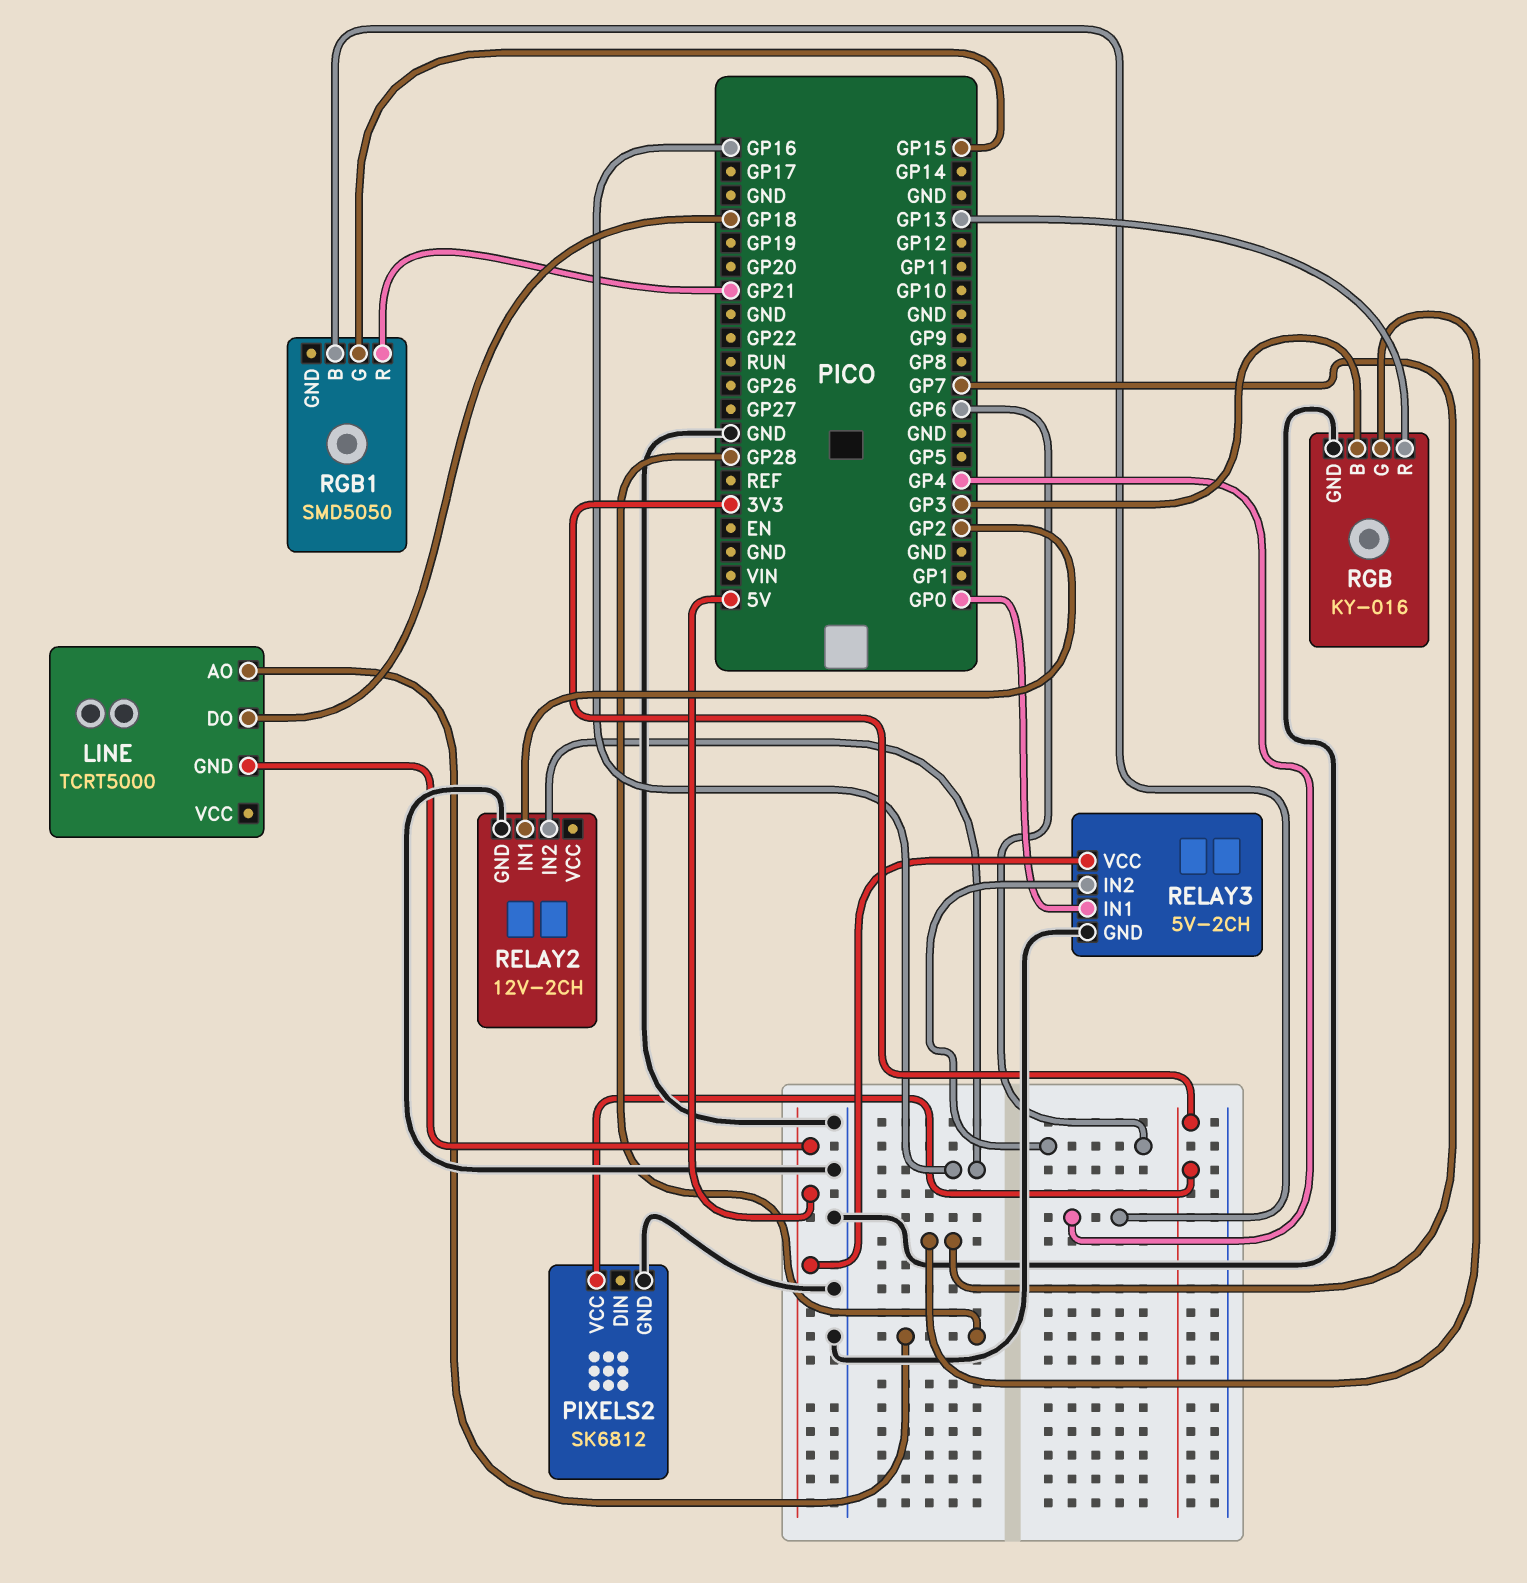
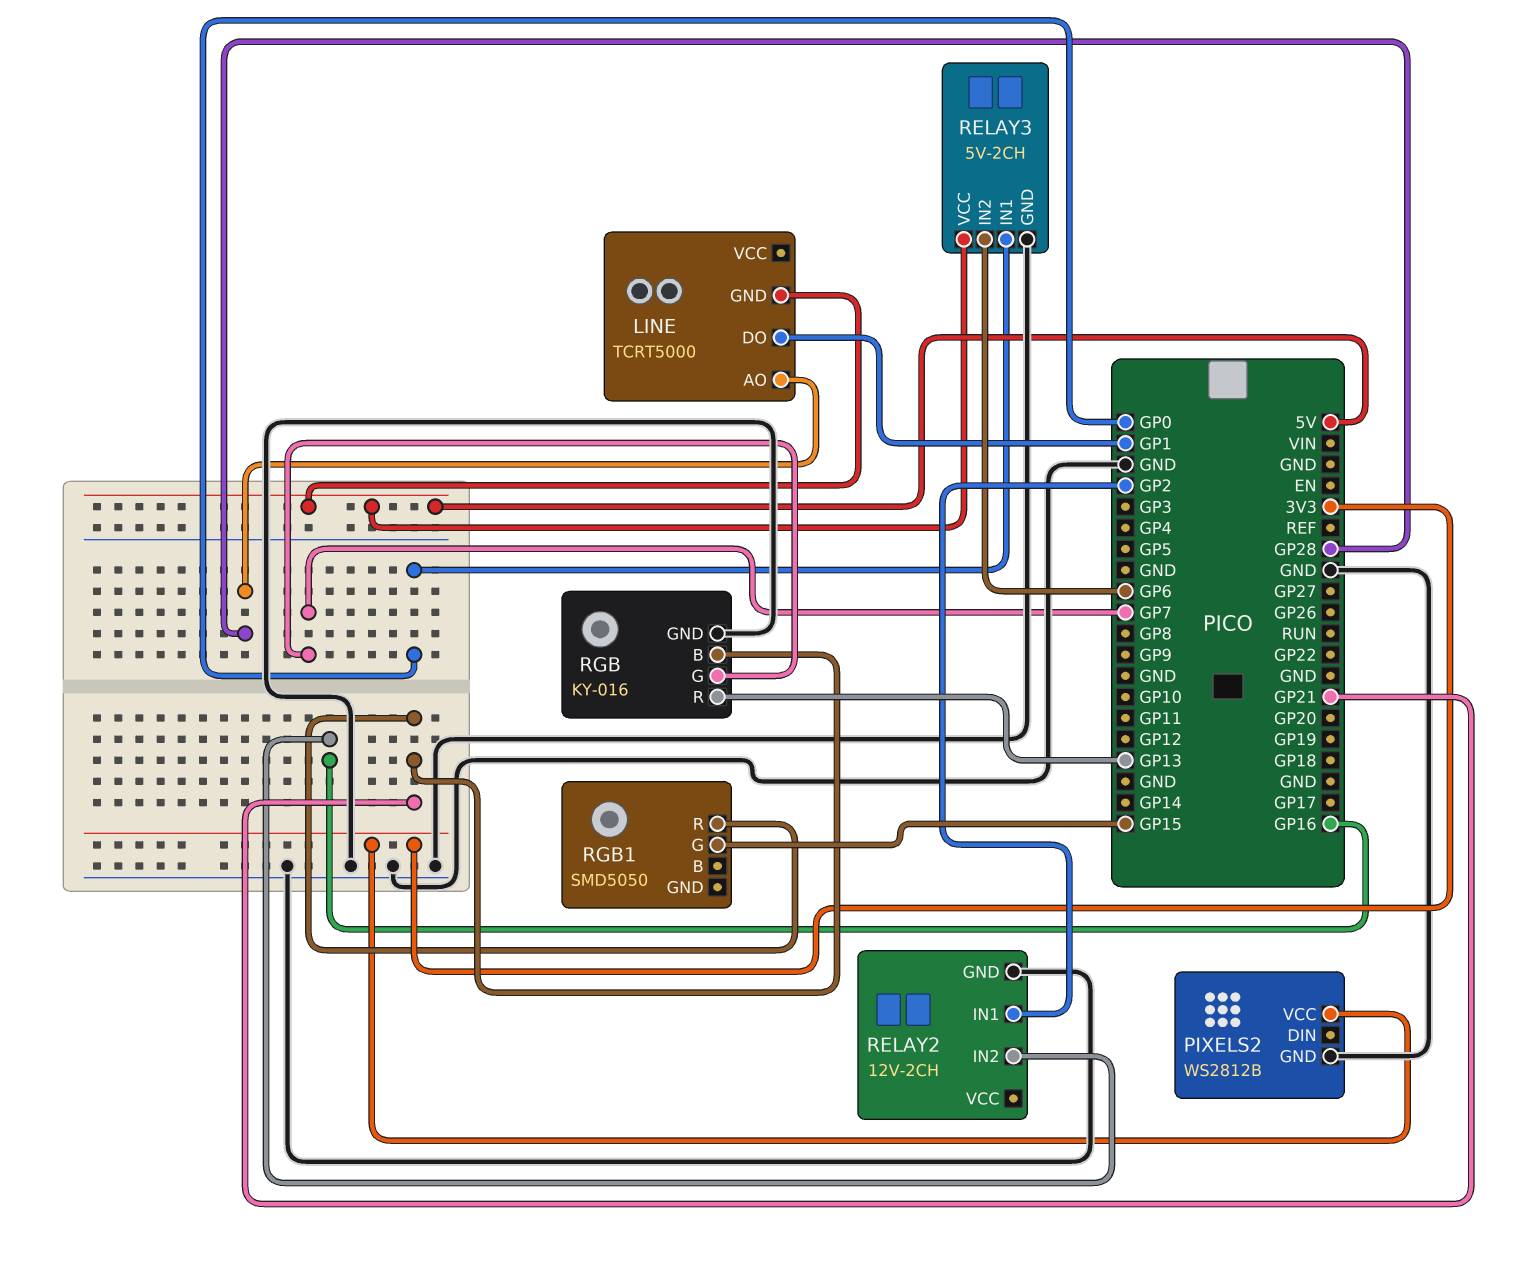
LINE pin DO: GP18 -> GP1
PIXELS2: SK6812 -> WS2812B
RGB pin B: GP3 -> GP21
RGB1 pin B: GP4 -> none

